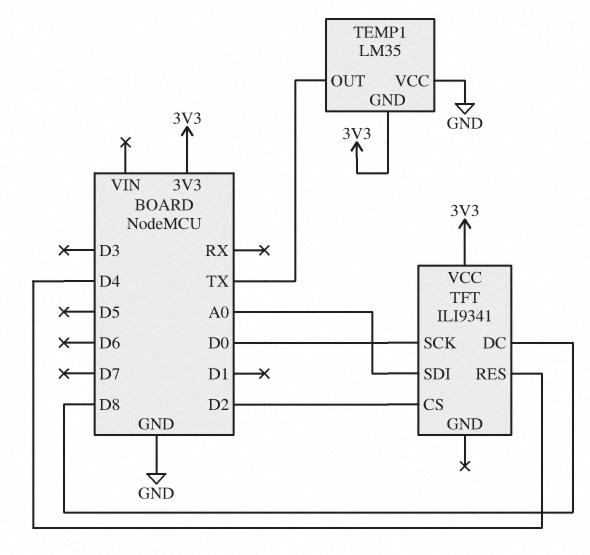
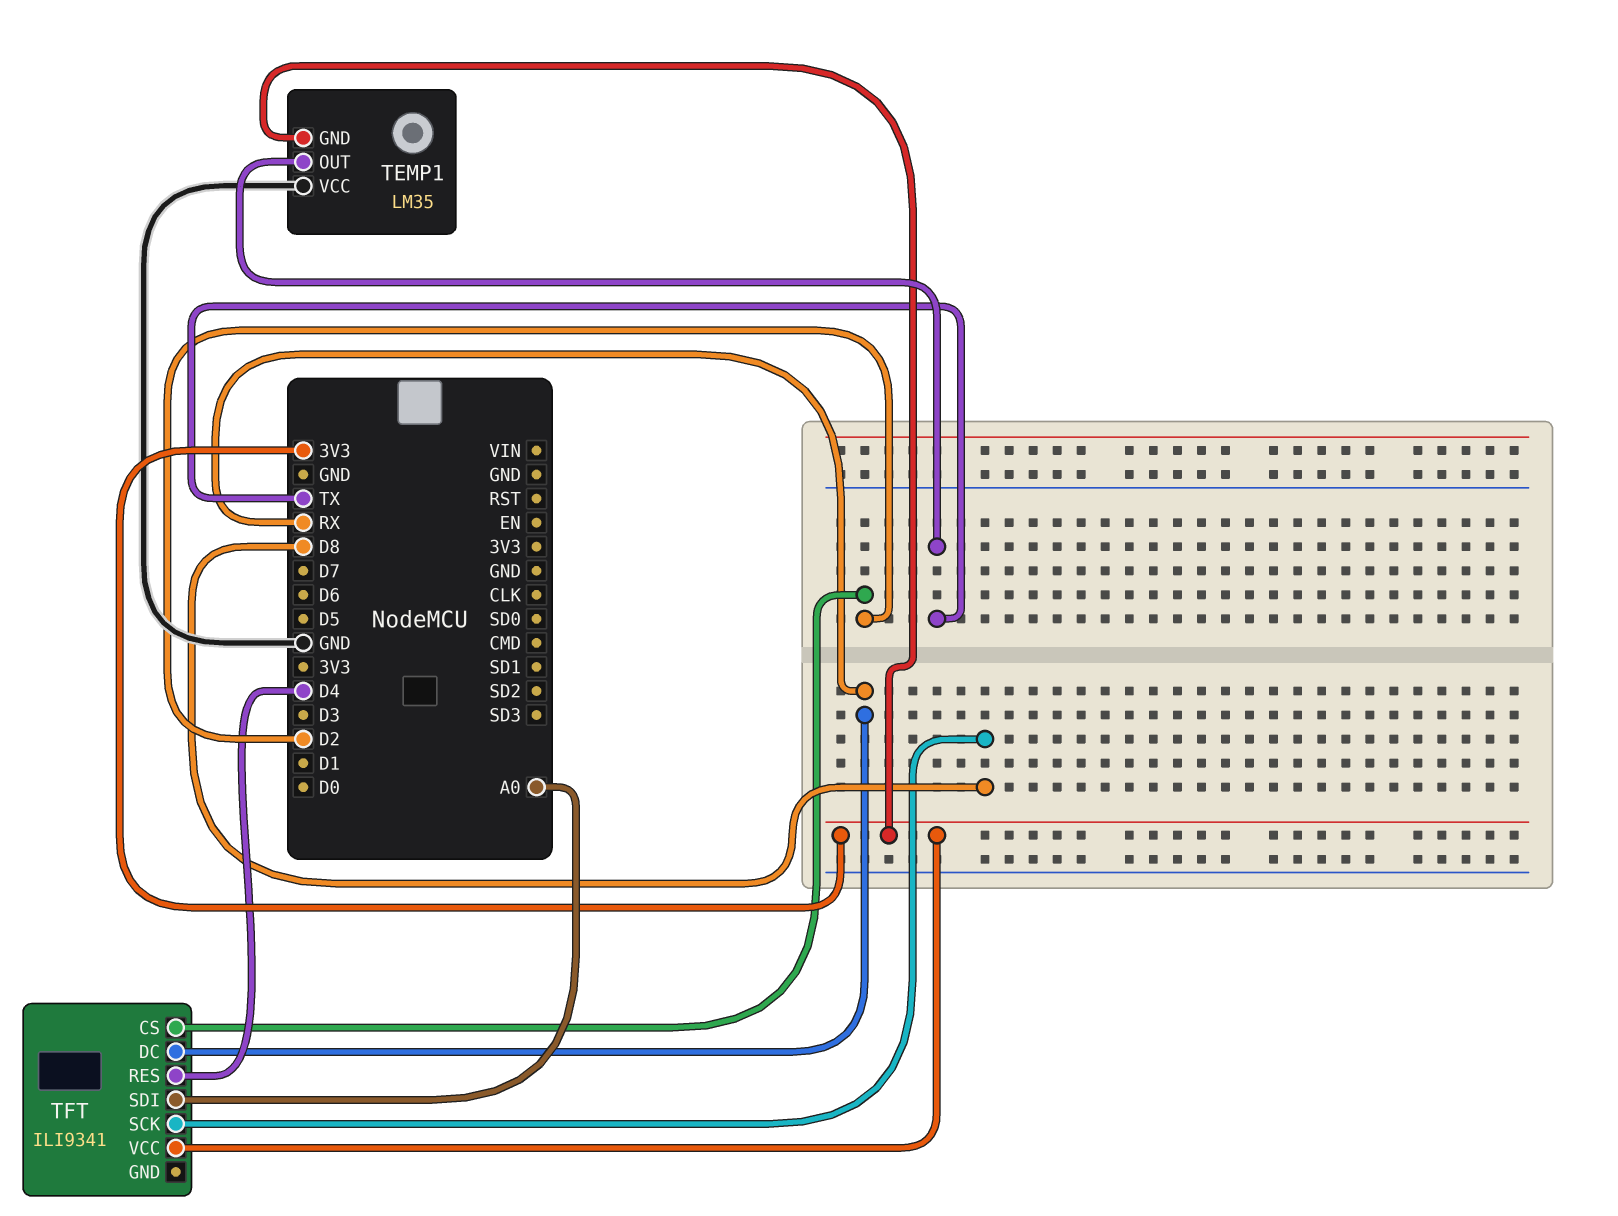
TFT pin DC: D8 -> RX
TFT pin SCK: D0 -> D8

